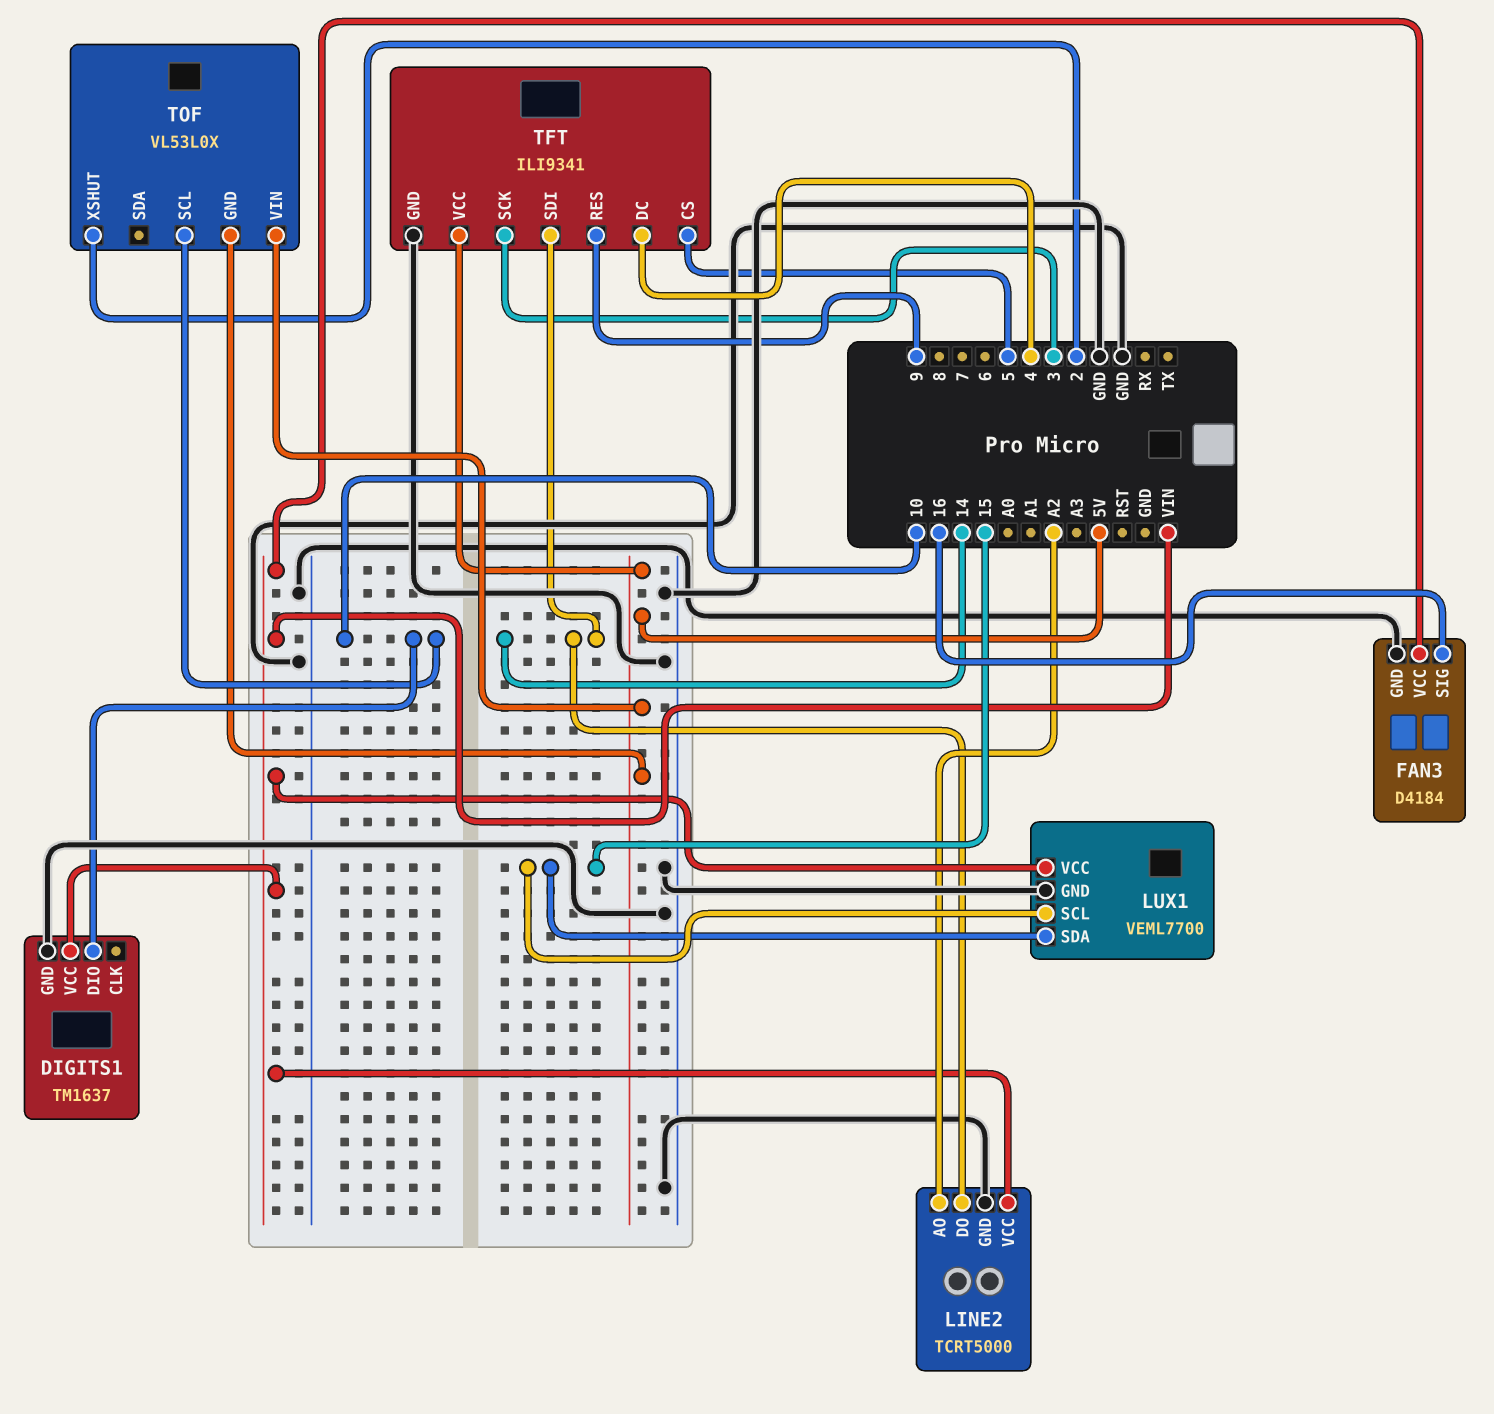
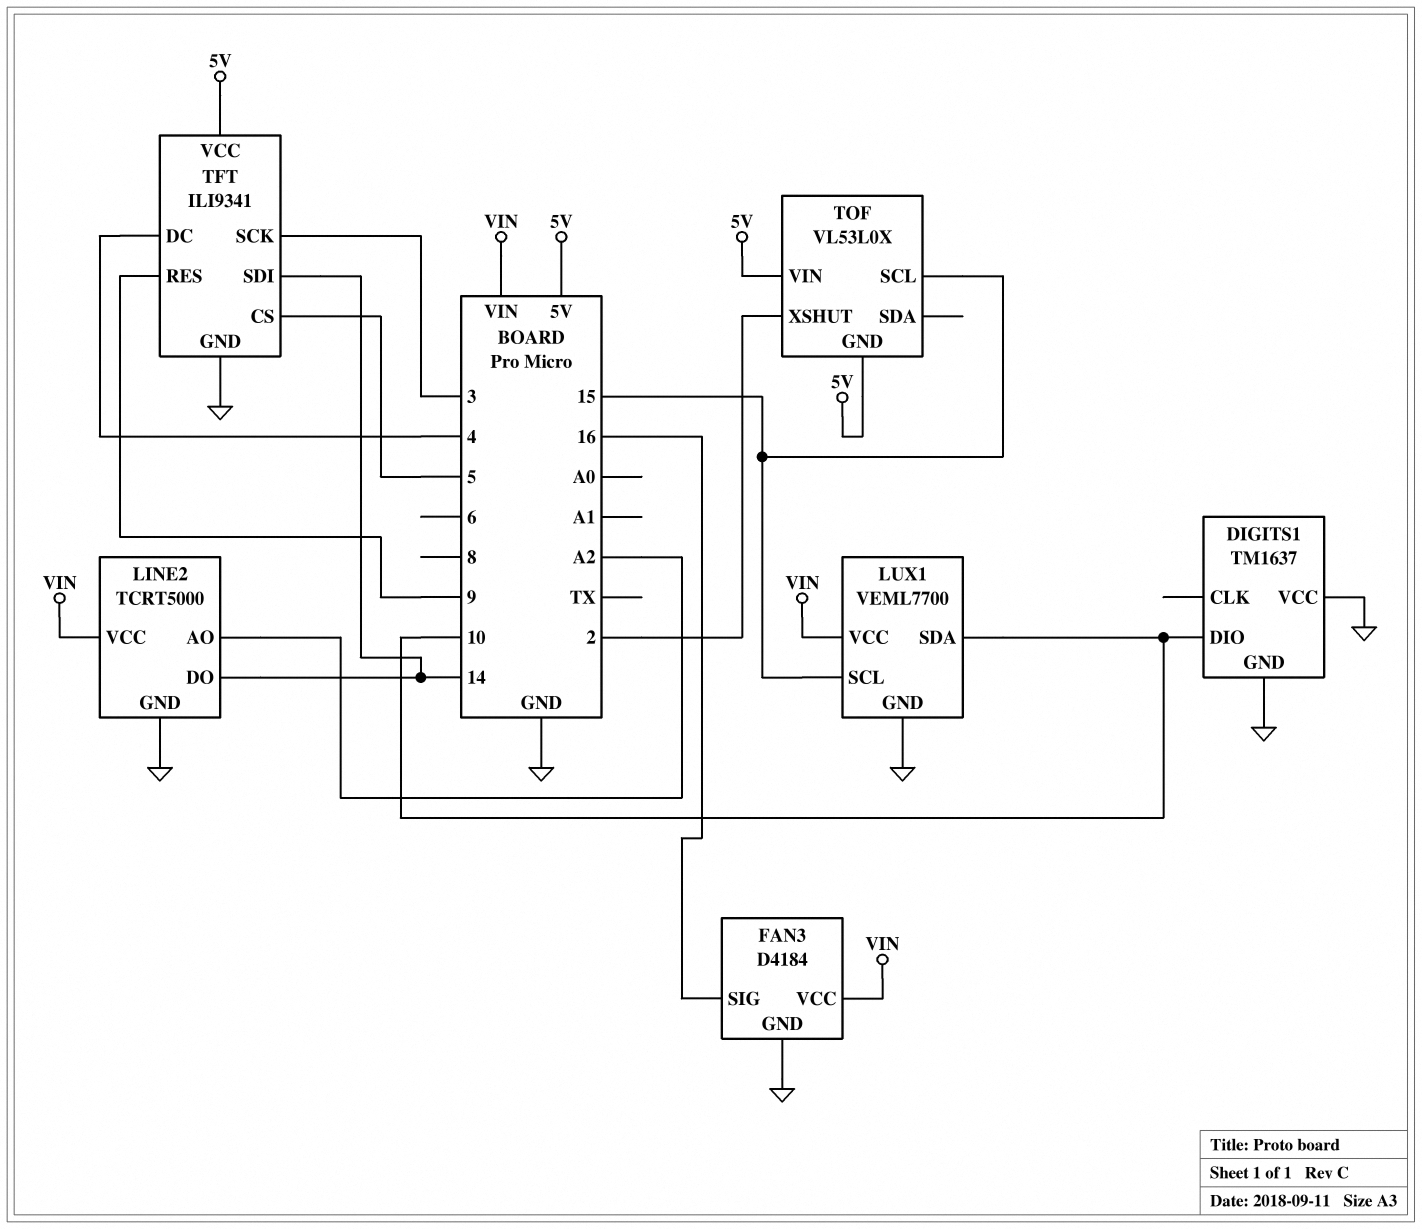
DIGITS1 pin VCC: VIN -> GND
LUX1 pin SDA: 15 -> 10
TOF pin SCL: 10 -> 15

